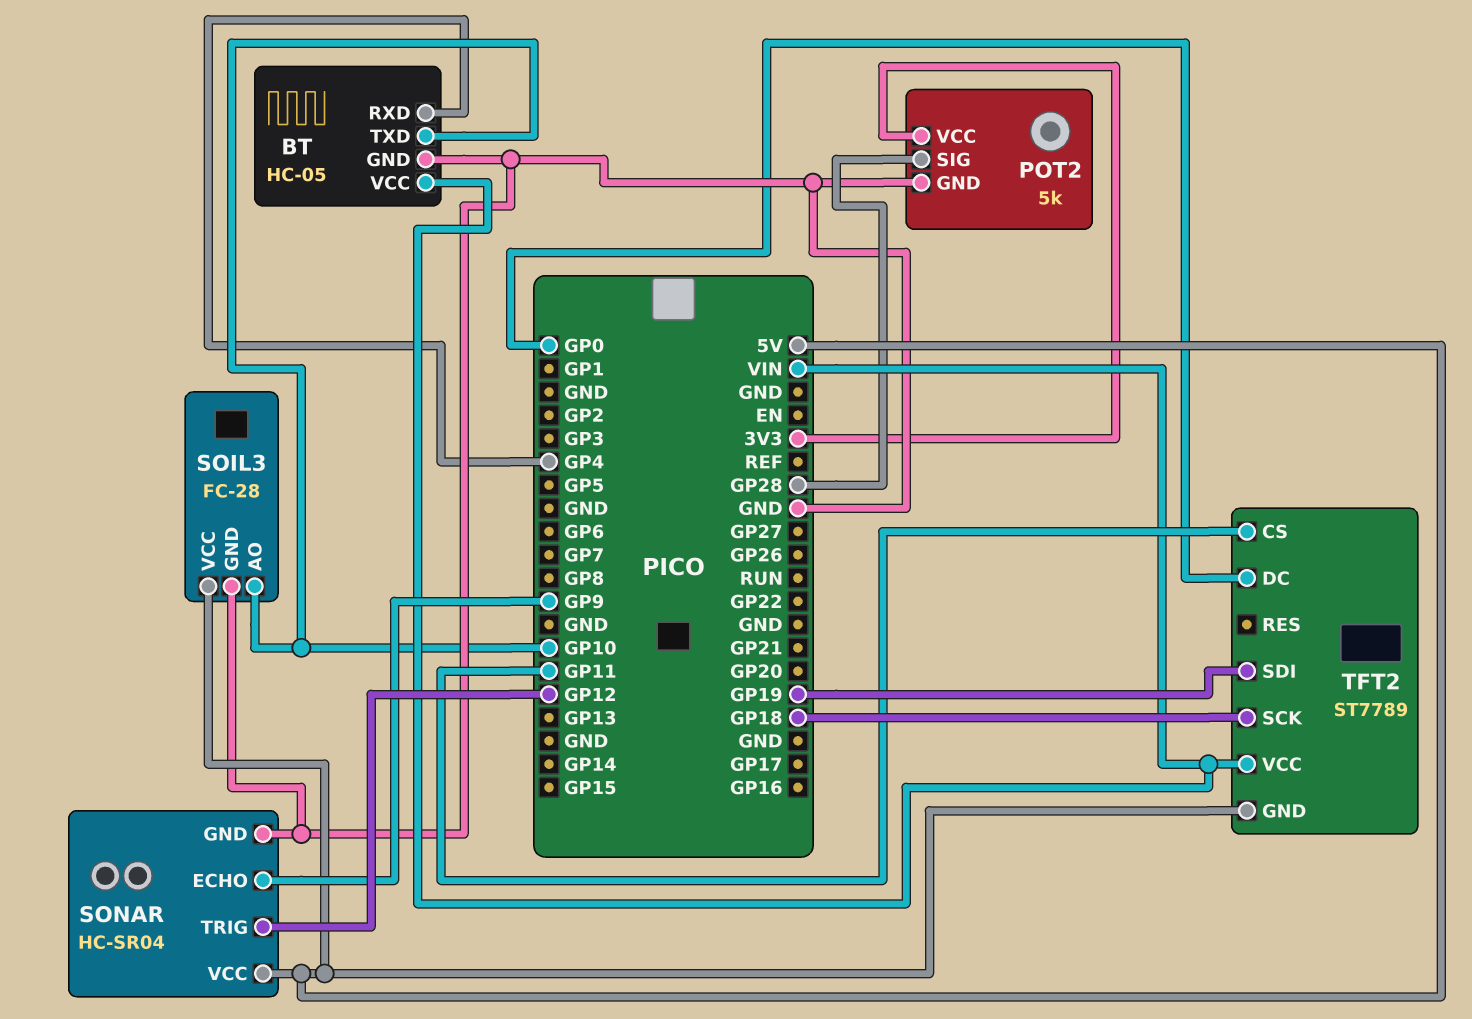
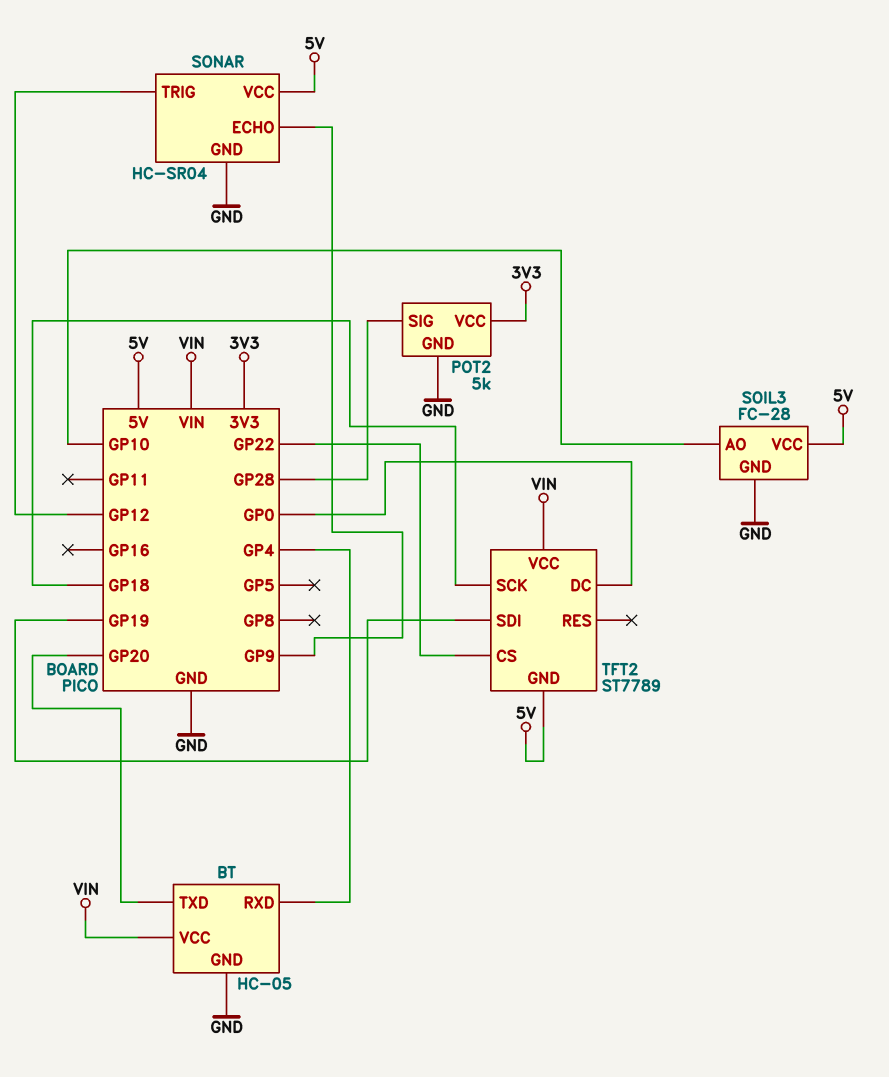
BT pin TXD: GP10 -> GP20
TFT2 pin CS: GP11 -> GP22

